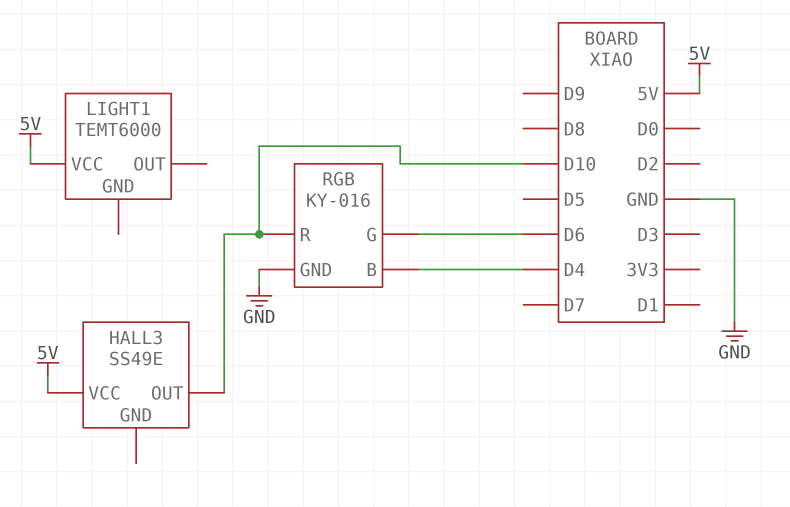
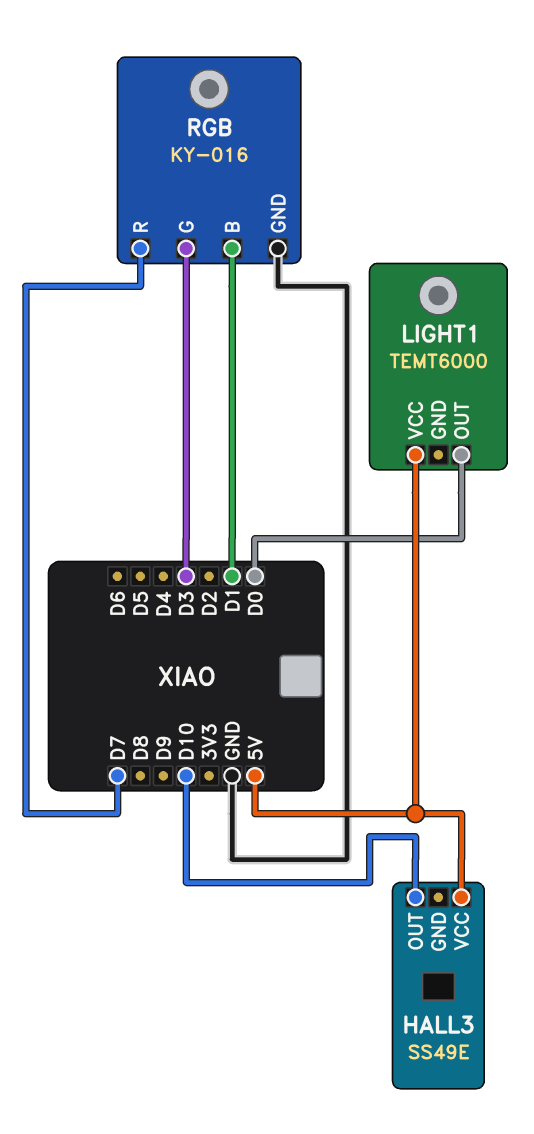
LIGHT1 pin OUT: none -> D0
RGB pin B: D4 -> D1
RGB pin G: D6 -> D3
RGB pin R: D10 -> D7

